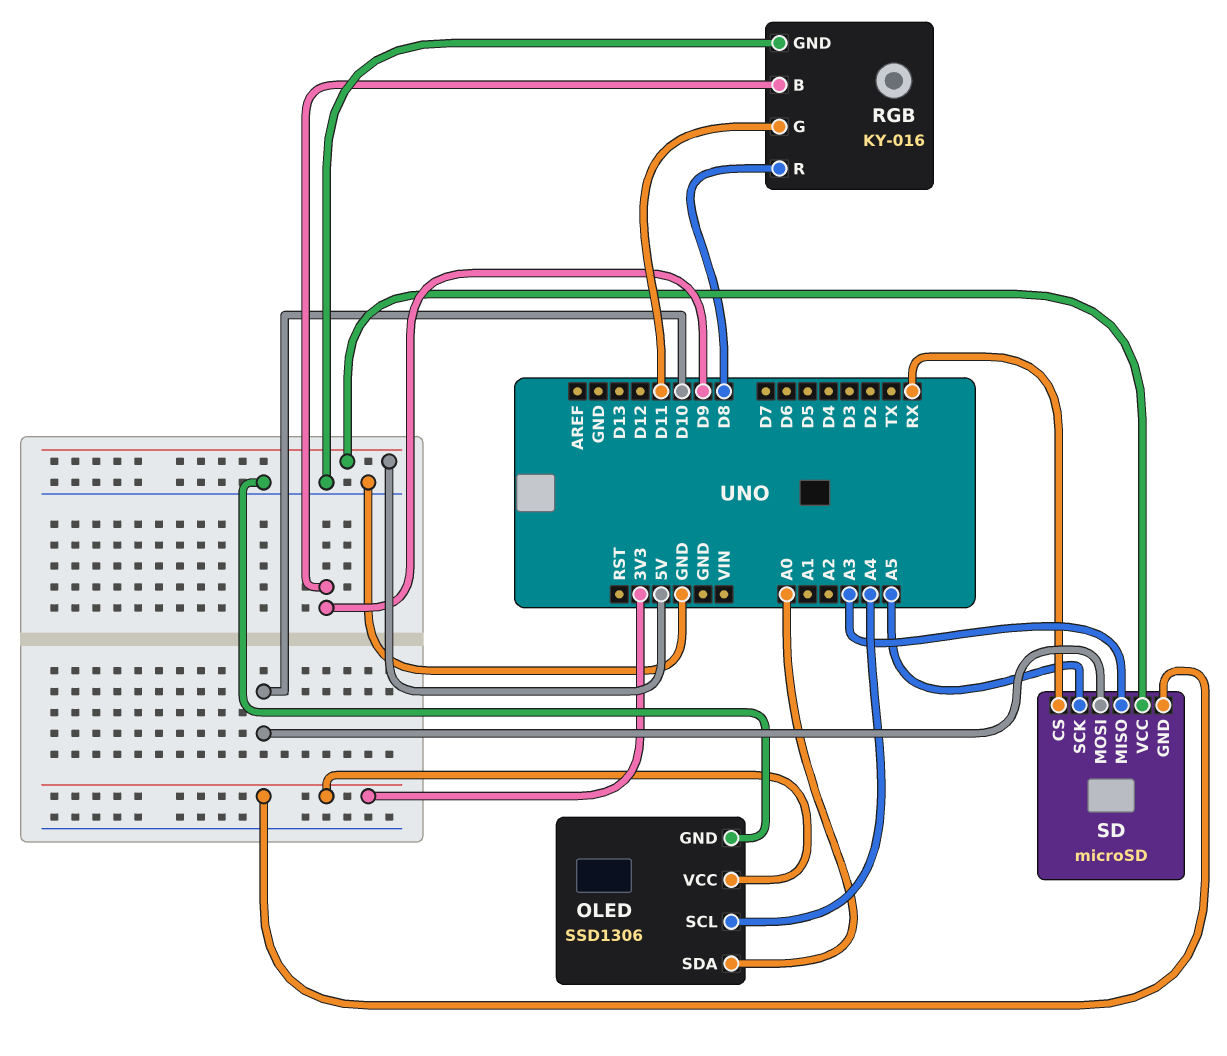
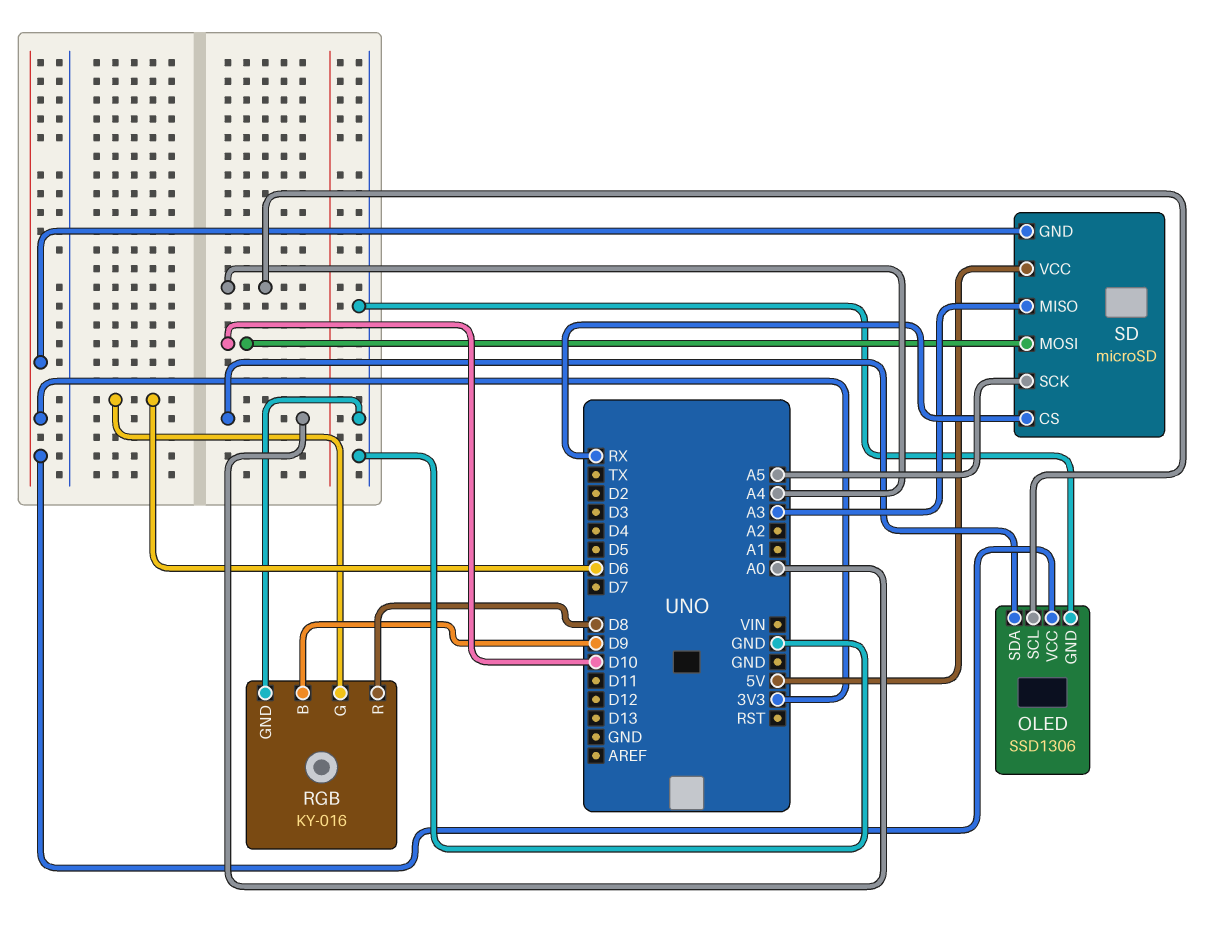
RGB pin G: D11 -> D6

